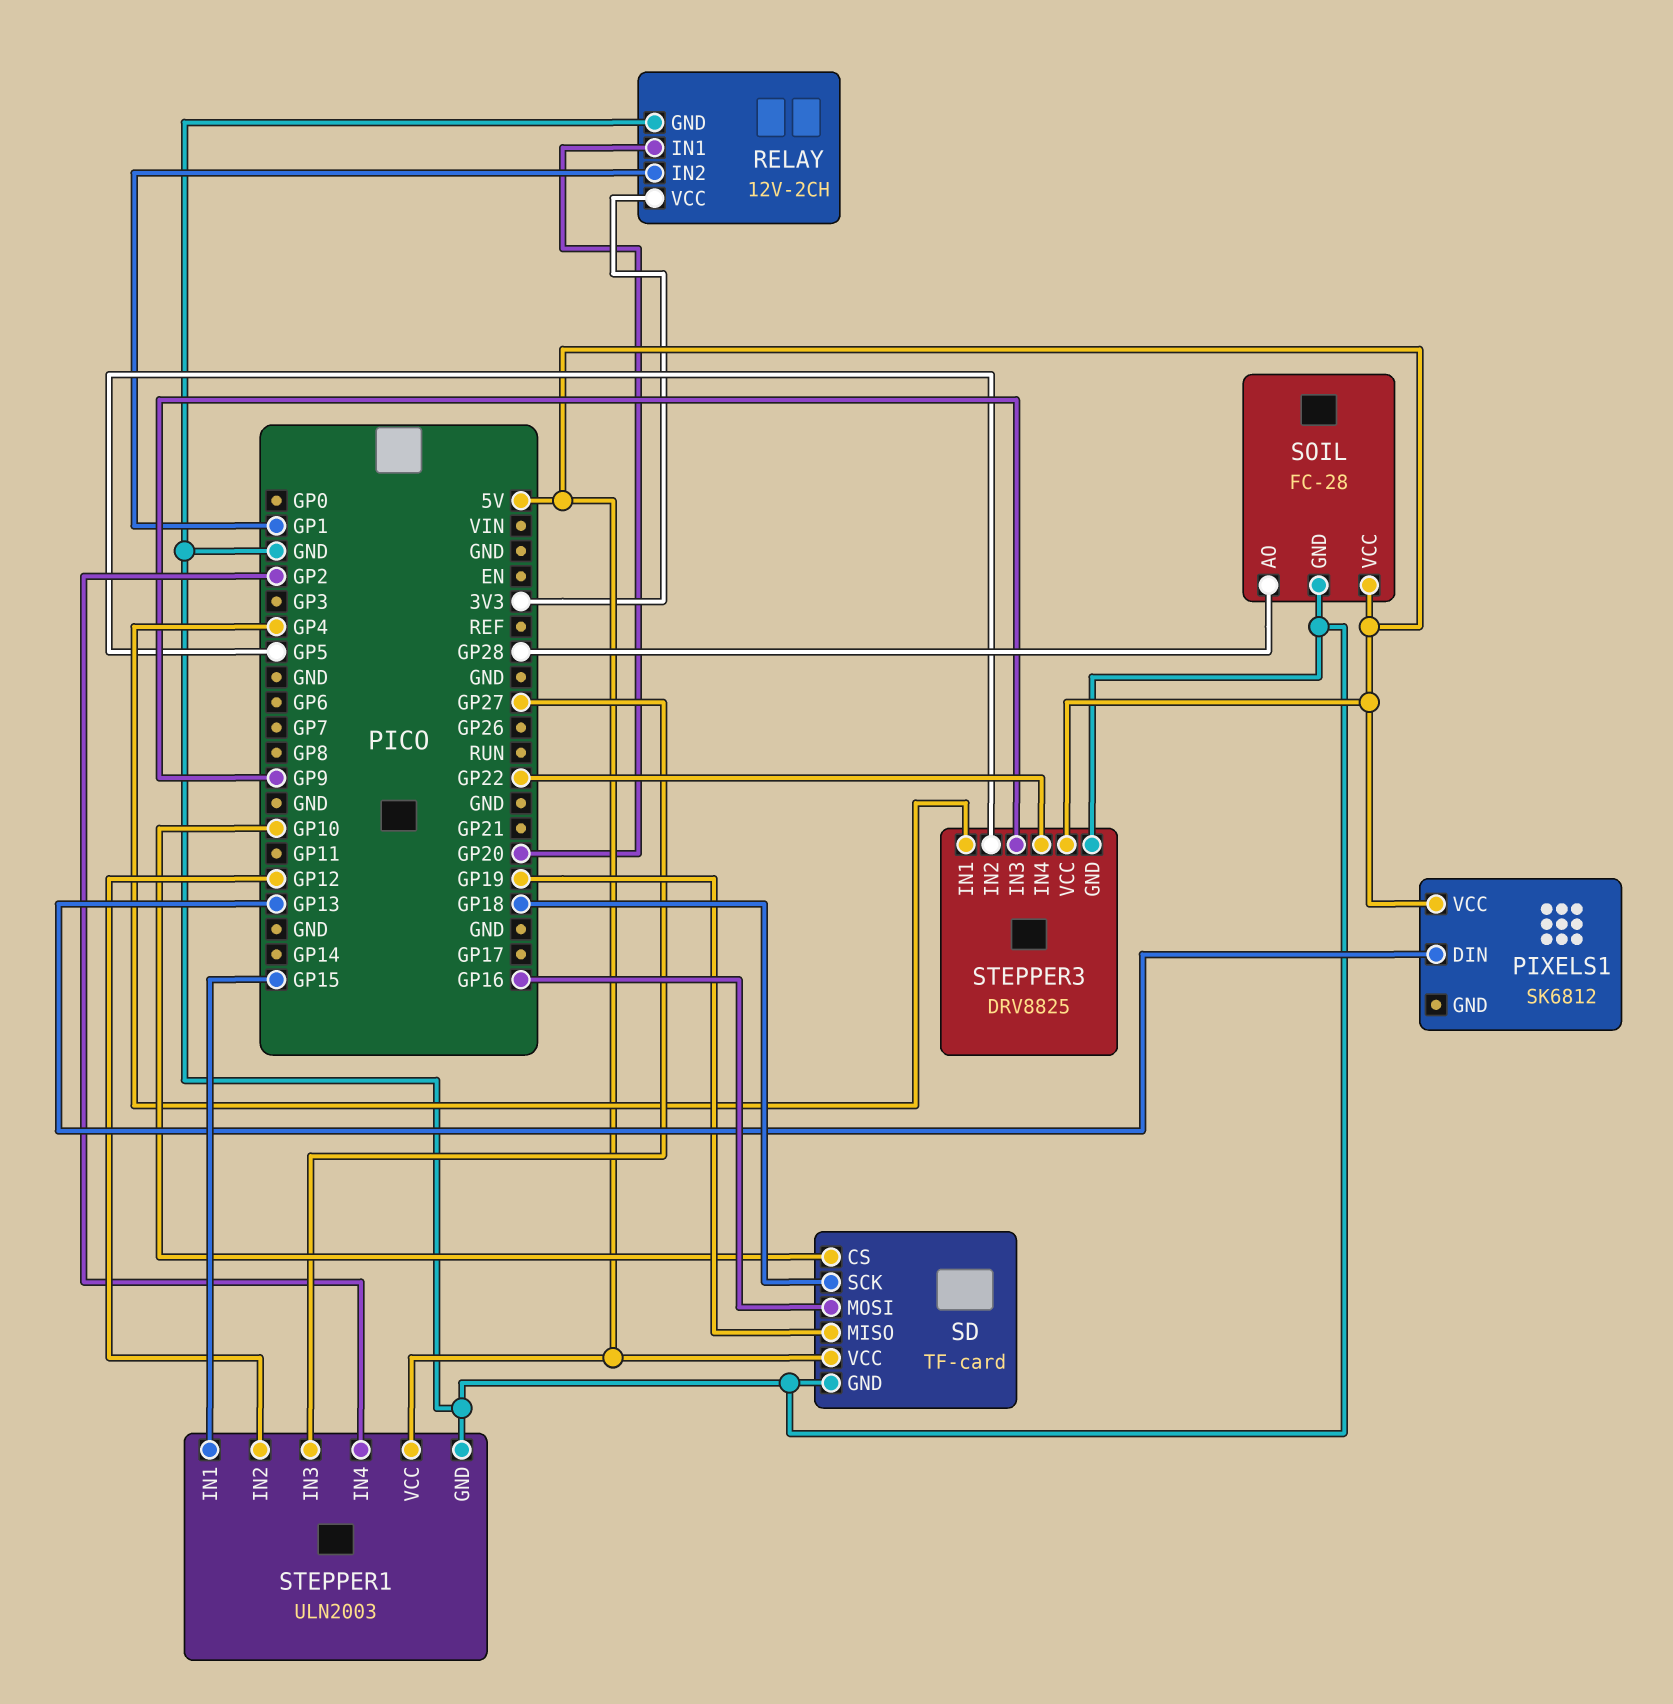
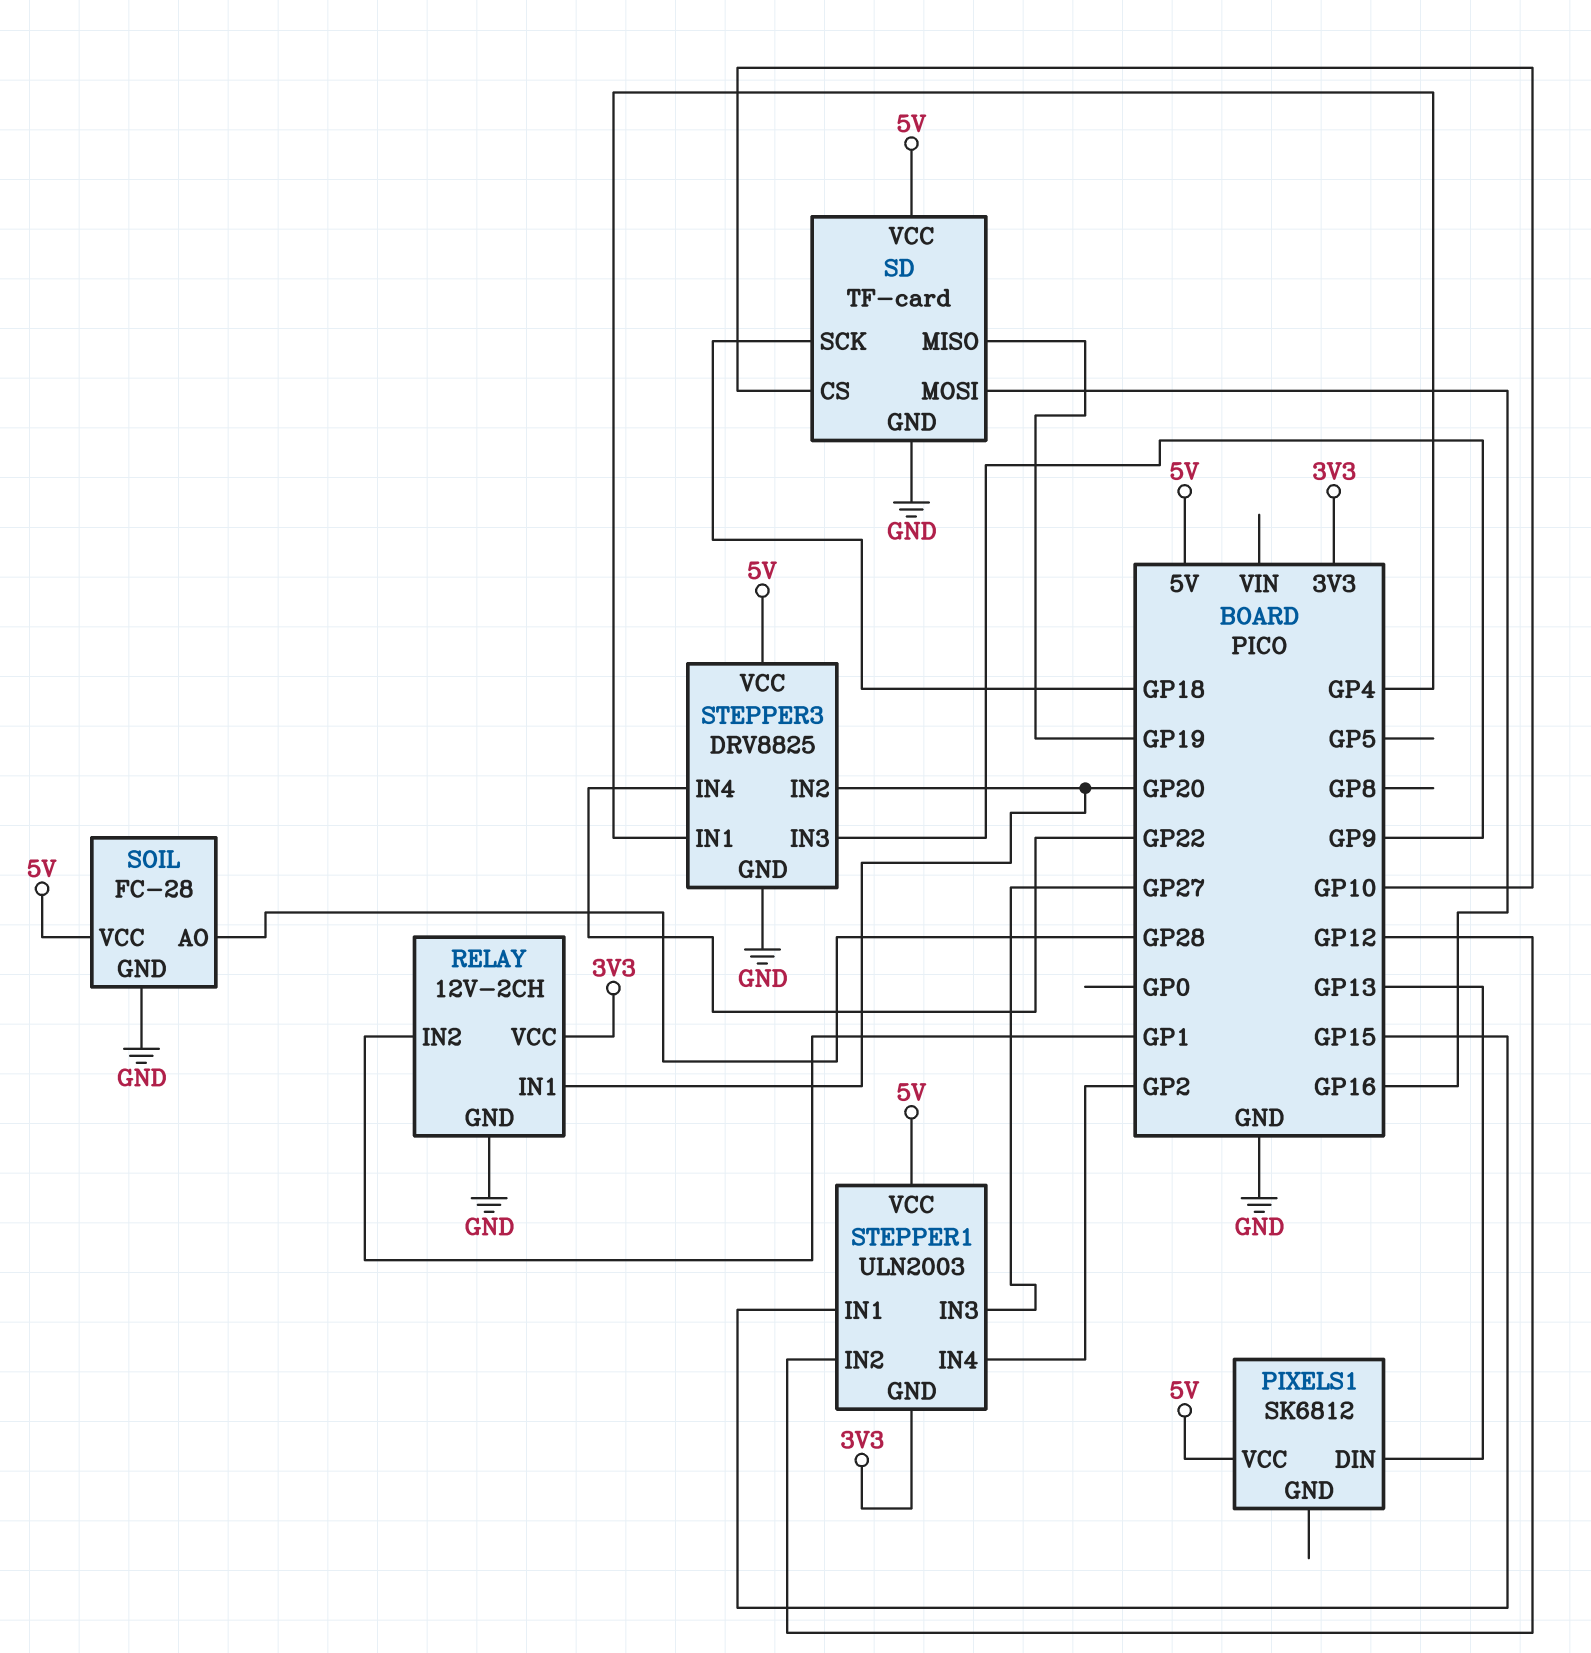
STEPPER1 pin GND: GND -> 3V3
STEPPER3 pin IN2: GP5 -> GP20

